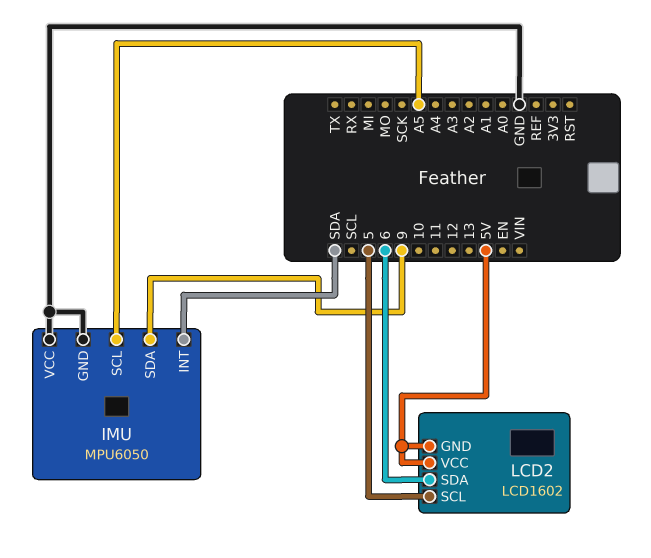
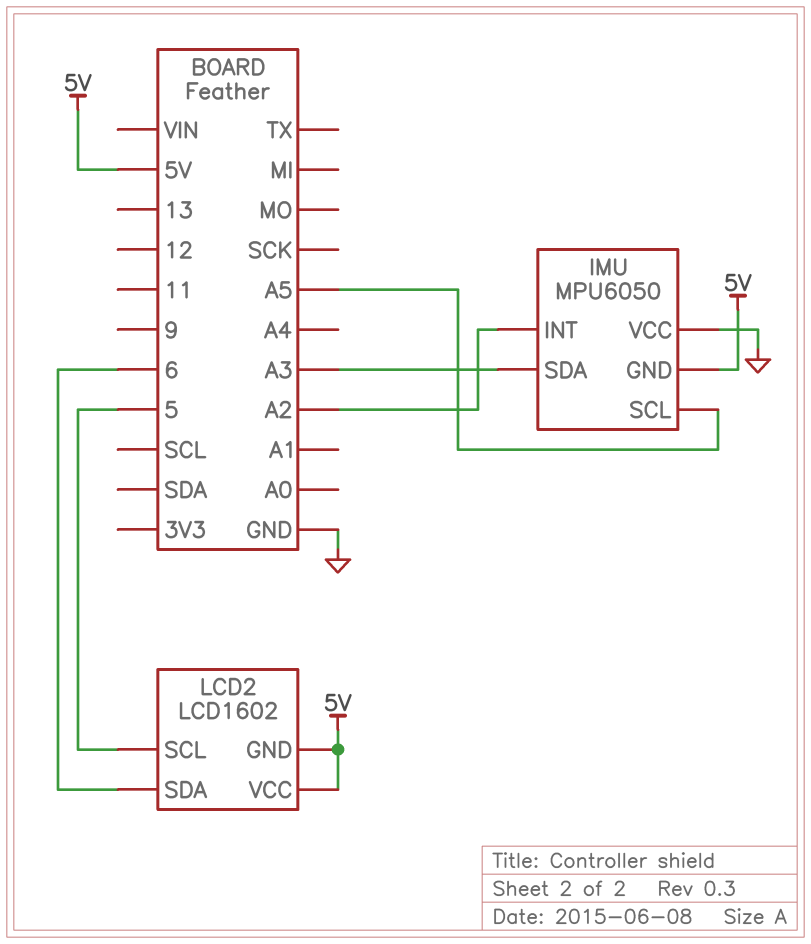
IMU pin GND: GND -> 5V
IMU pin INT: SDA -> A2
IMU pin SDA: 9 -> A3

